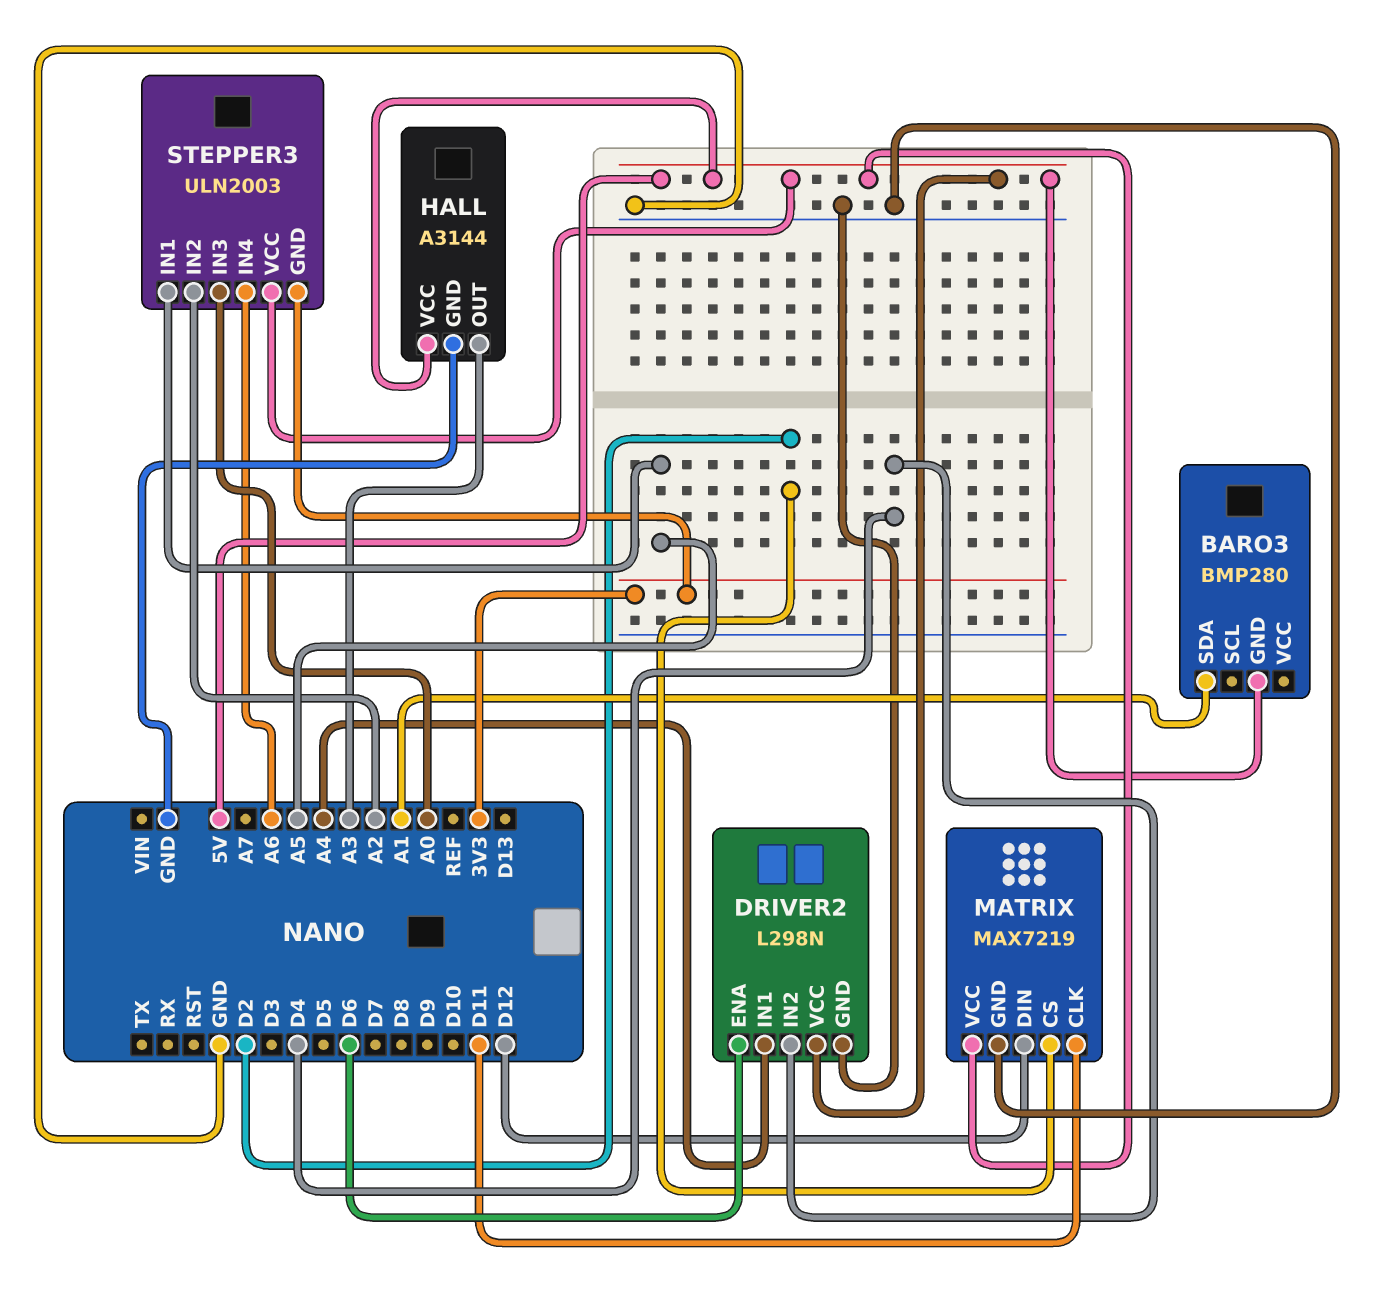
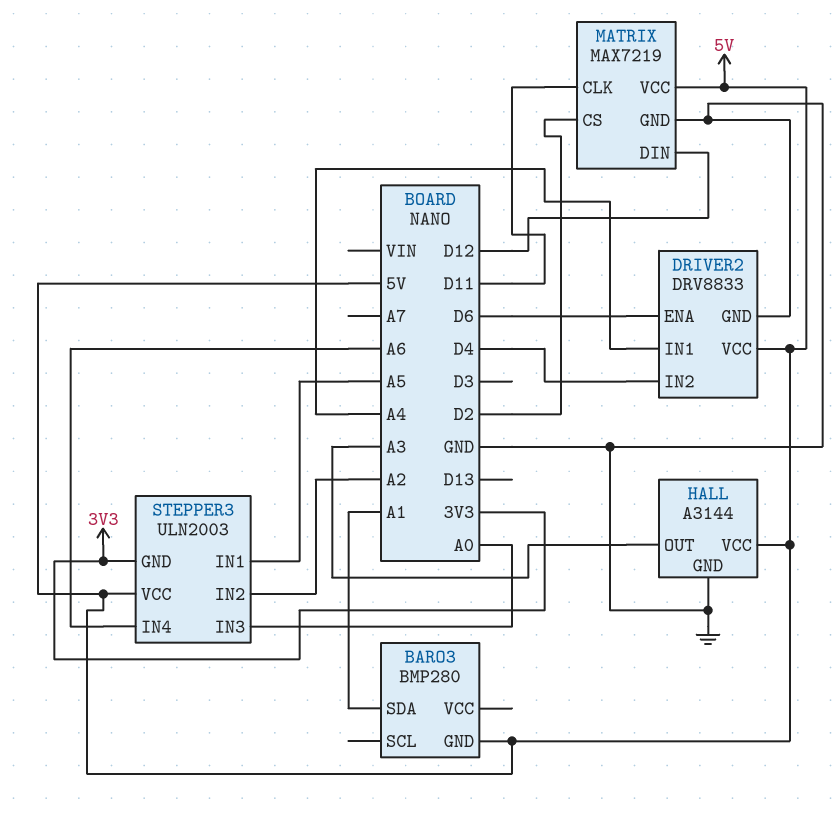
DRIVER2: L298N -> DRV8833

